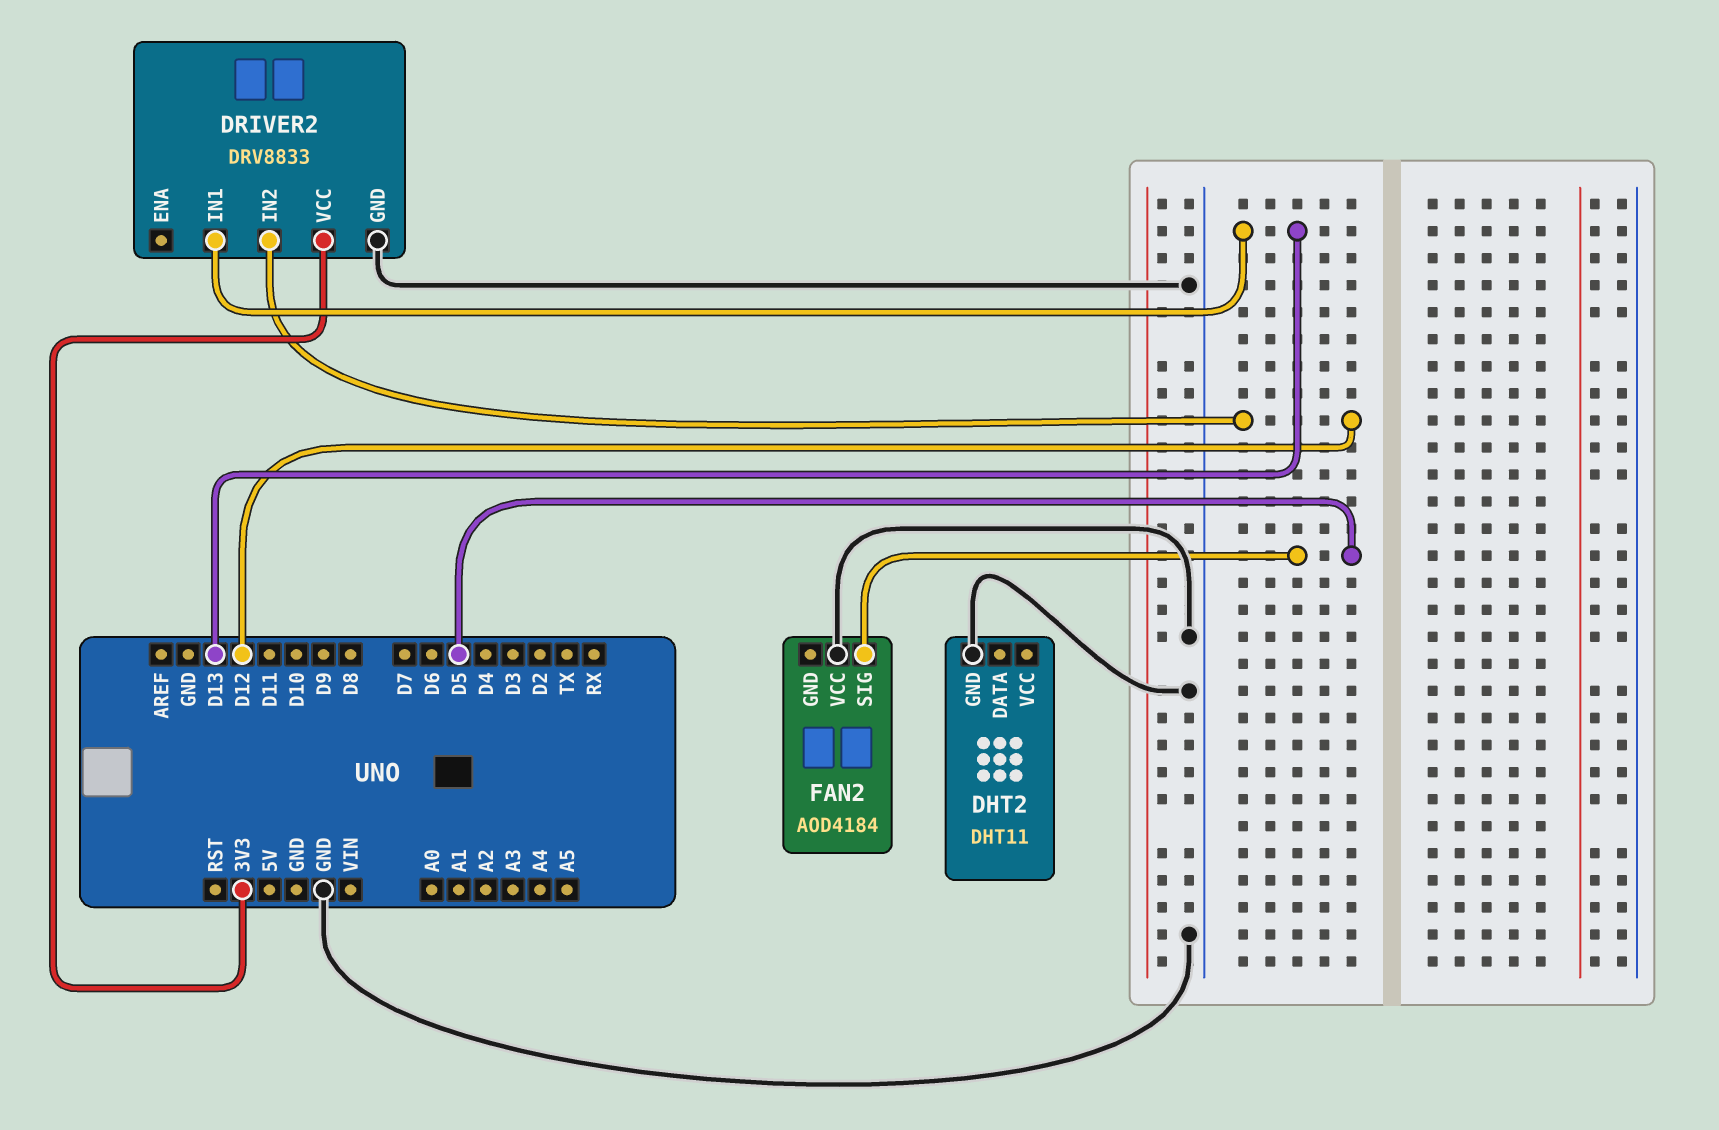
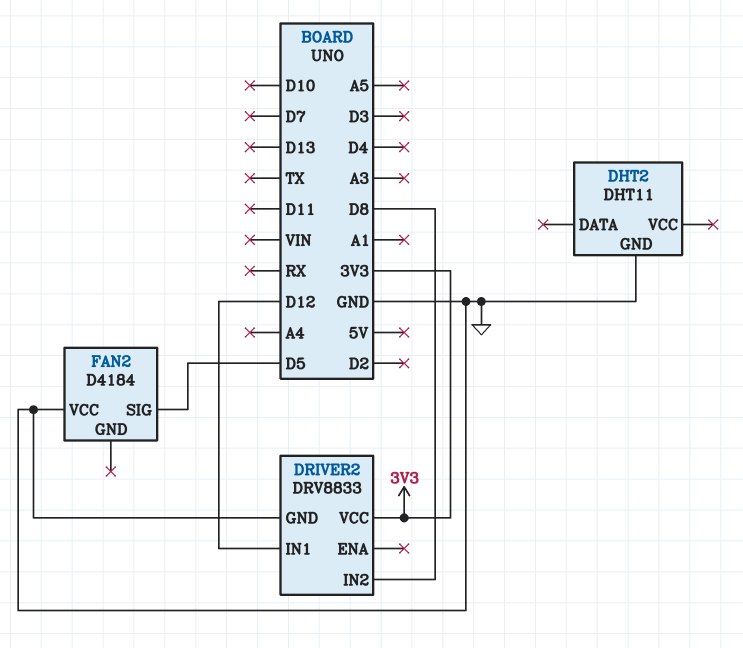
DRIVER2 pin IN1: D13 -> D12
DRIVER2 pin IN2: D12 -> D8
FAN2: AOD4184 -> D4184

